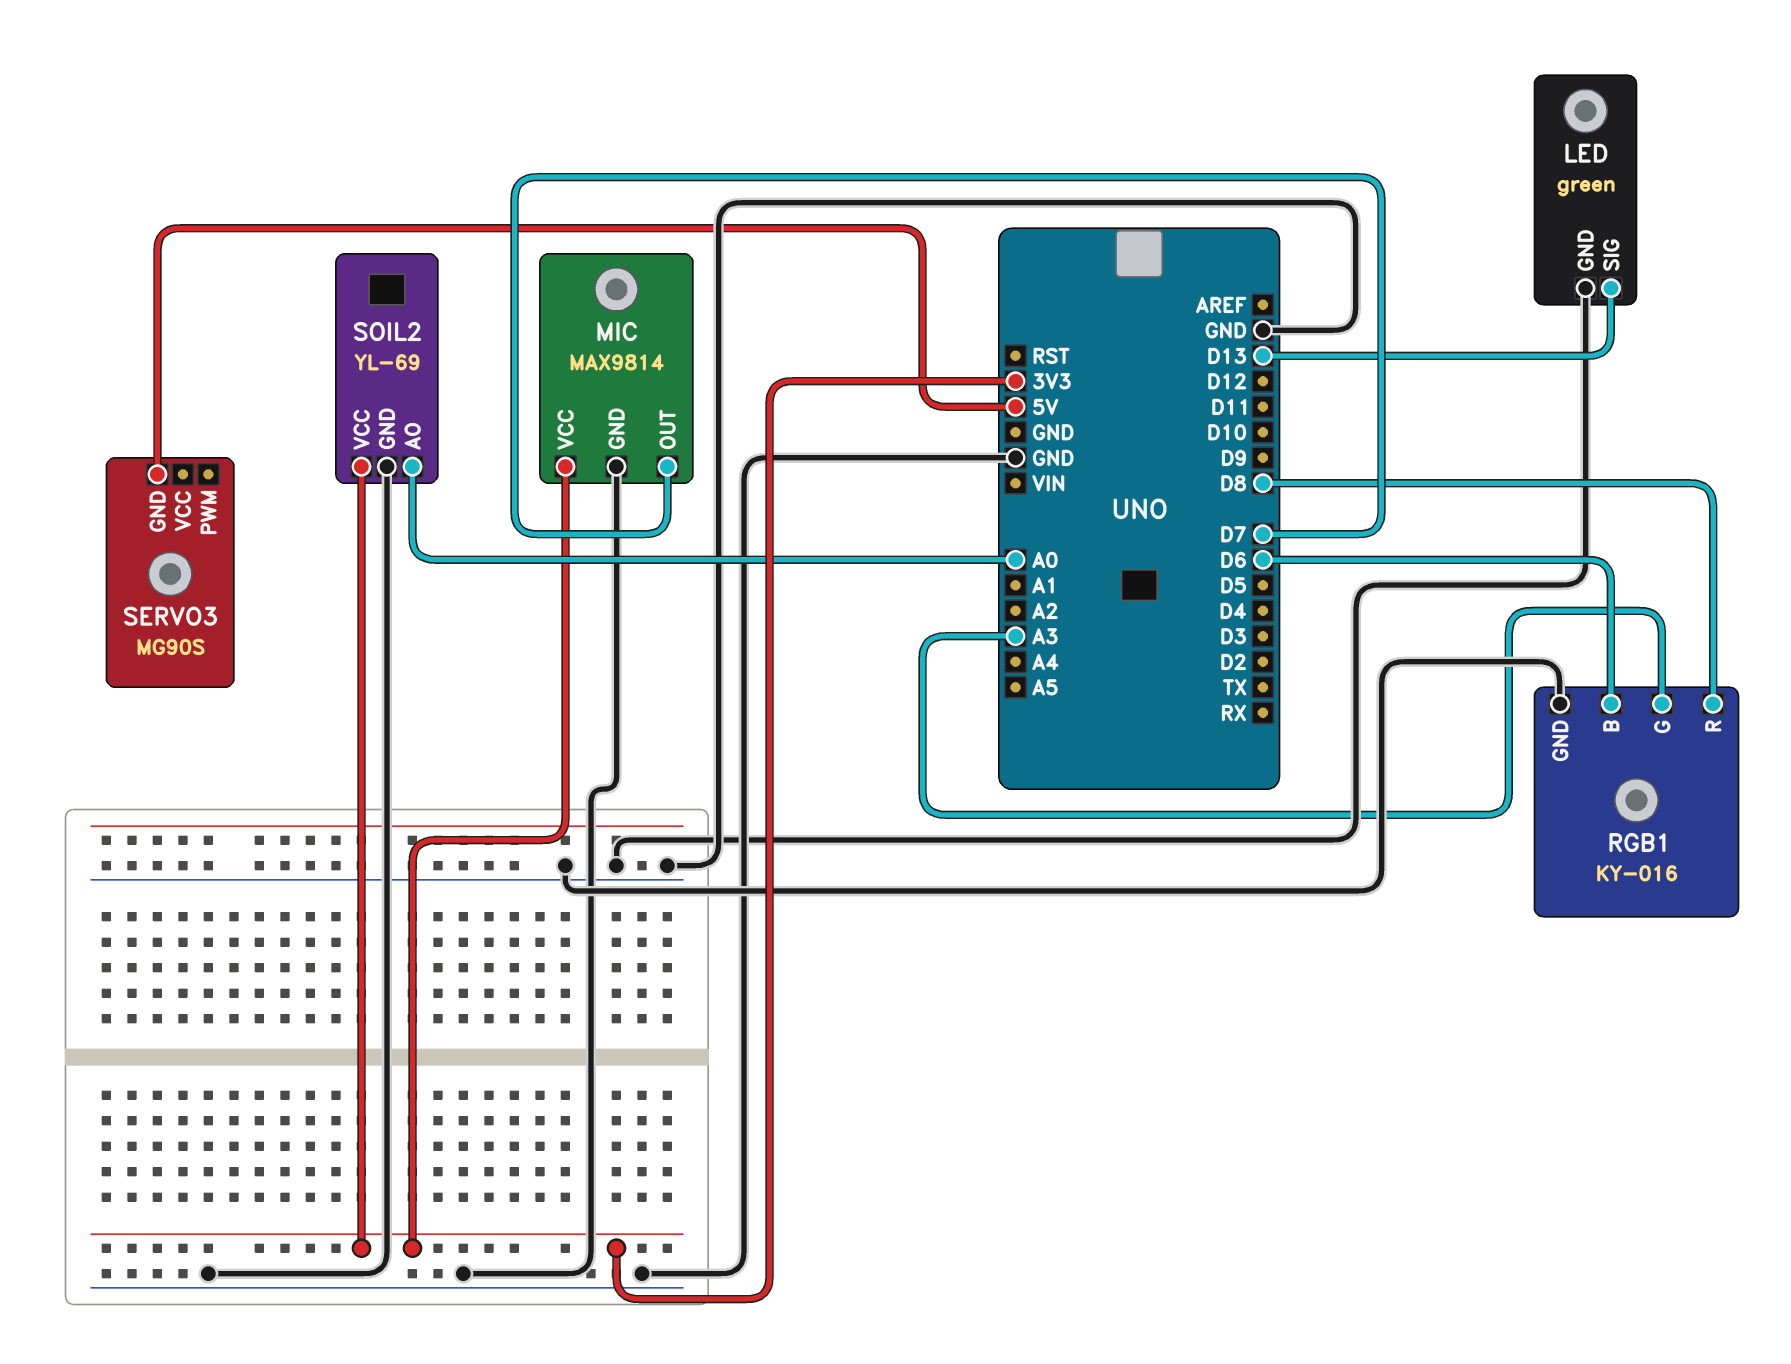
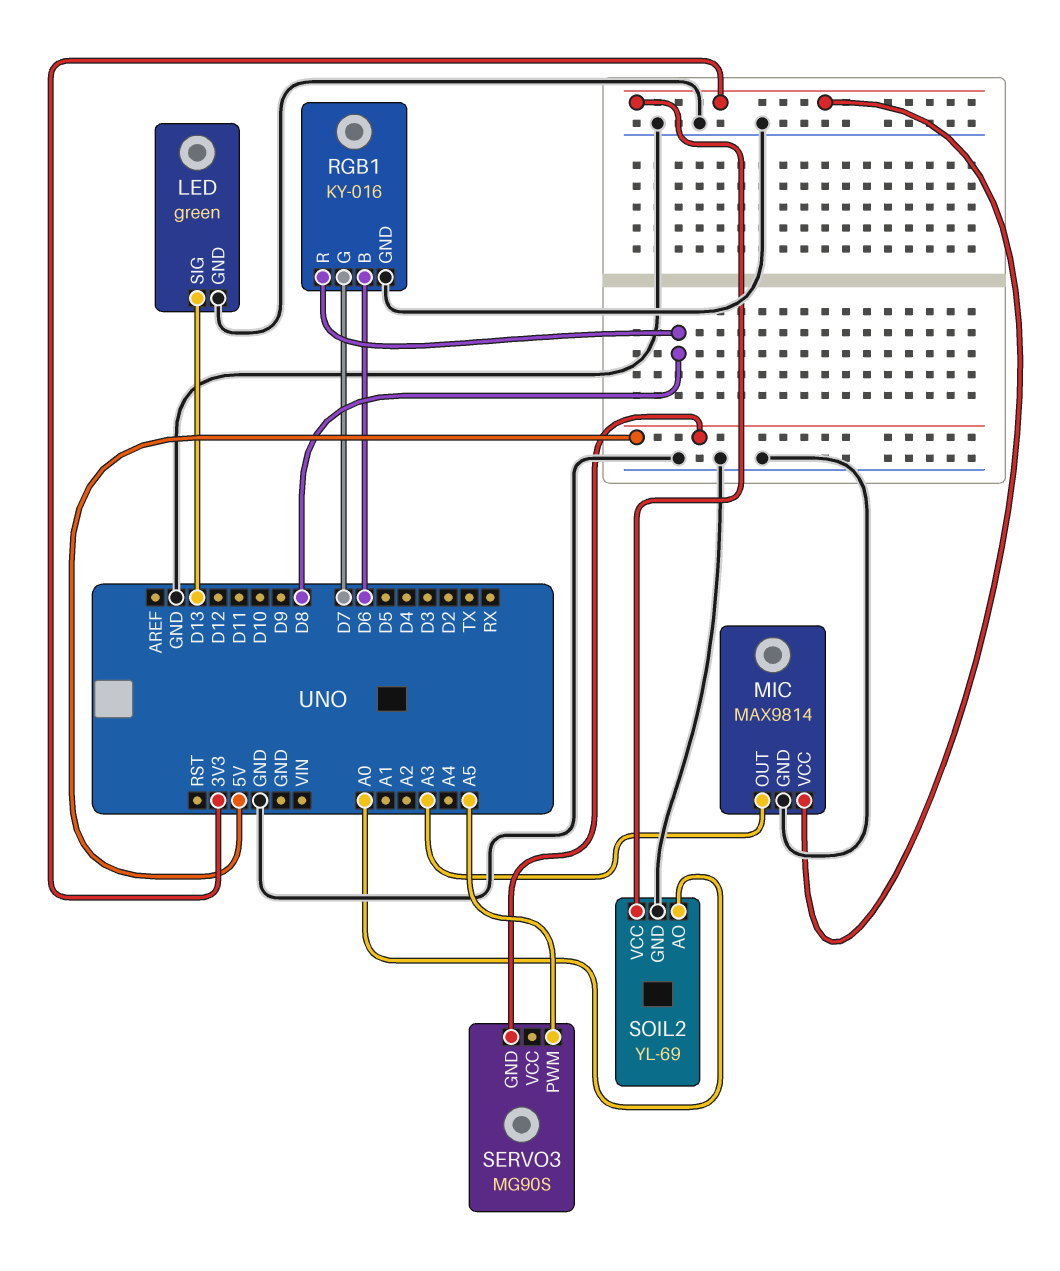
MIC pin OUT: D7 -> A3
RGB1 pin G: A3 -> D7
SERVO3 pin PWM: none -> A5

